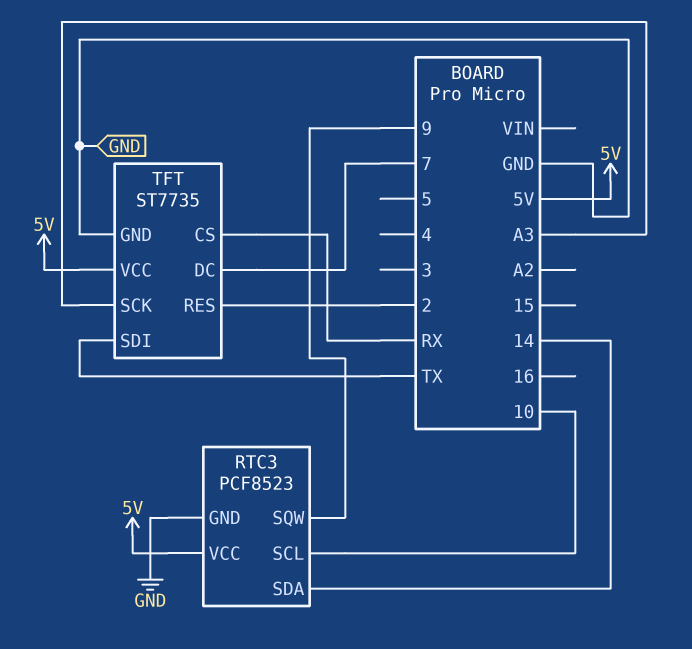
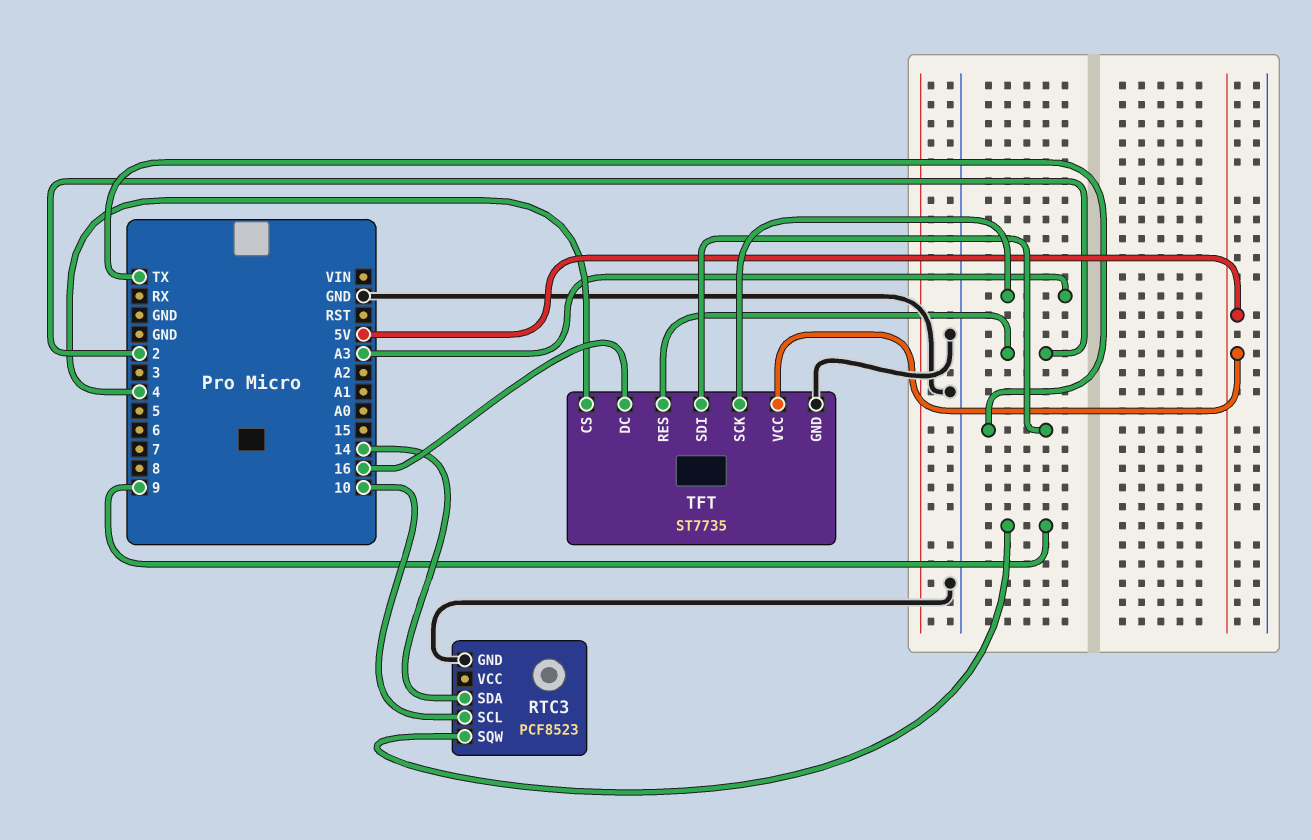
RTC3 pin VCC: 5V -> none
TFT pin CS: RX -> 4
TFT pin DC: 7 -> 16

